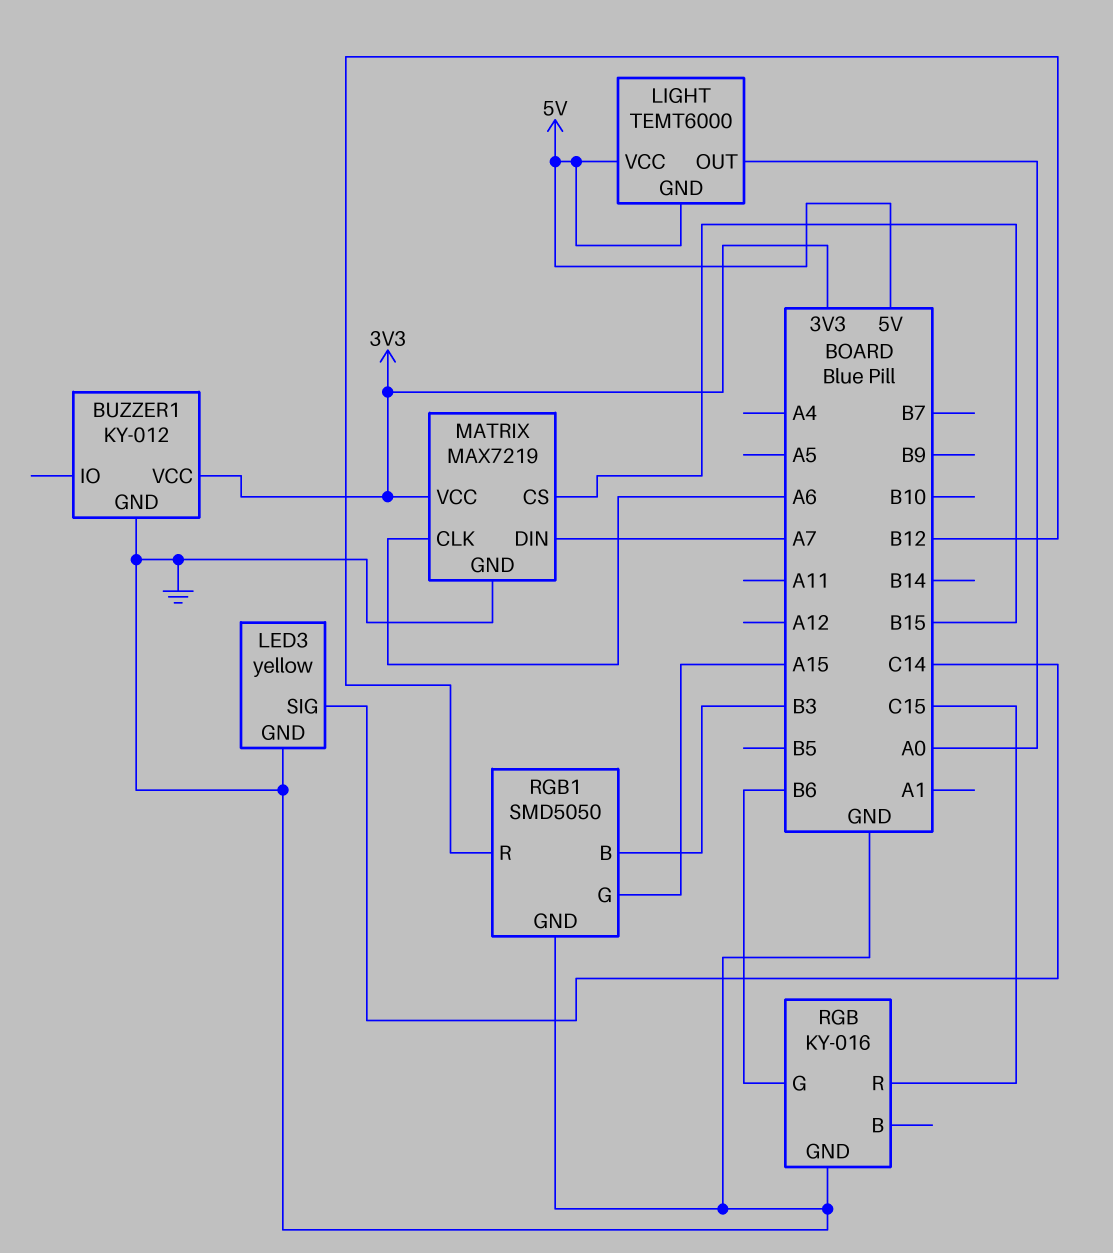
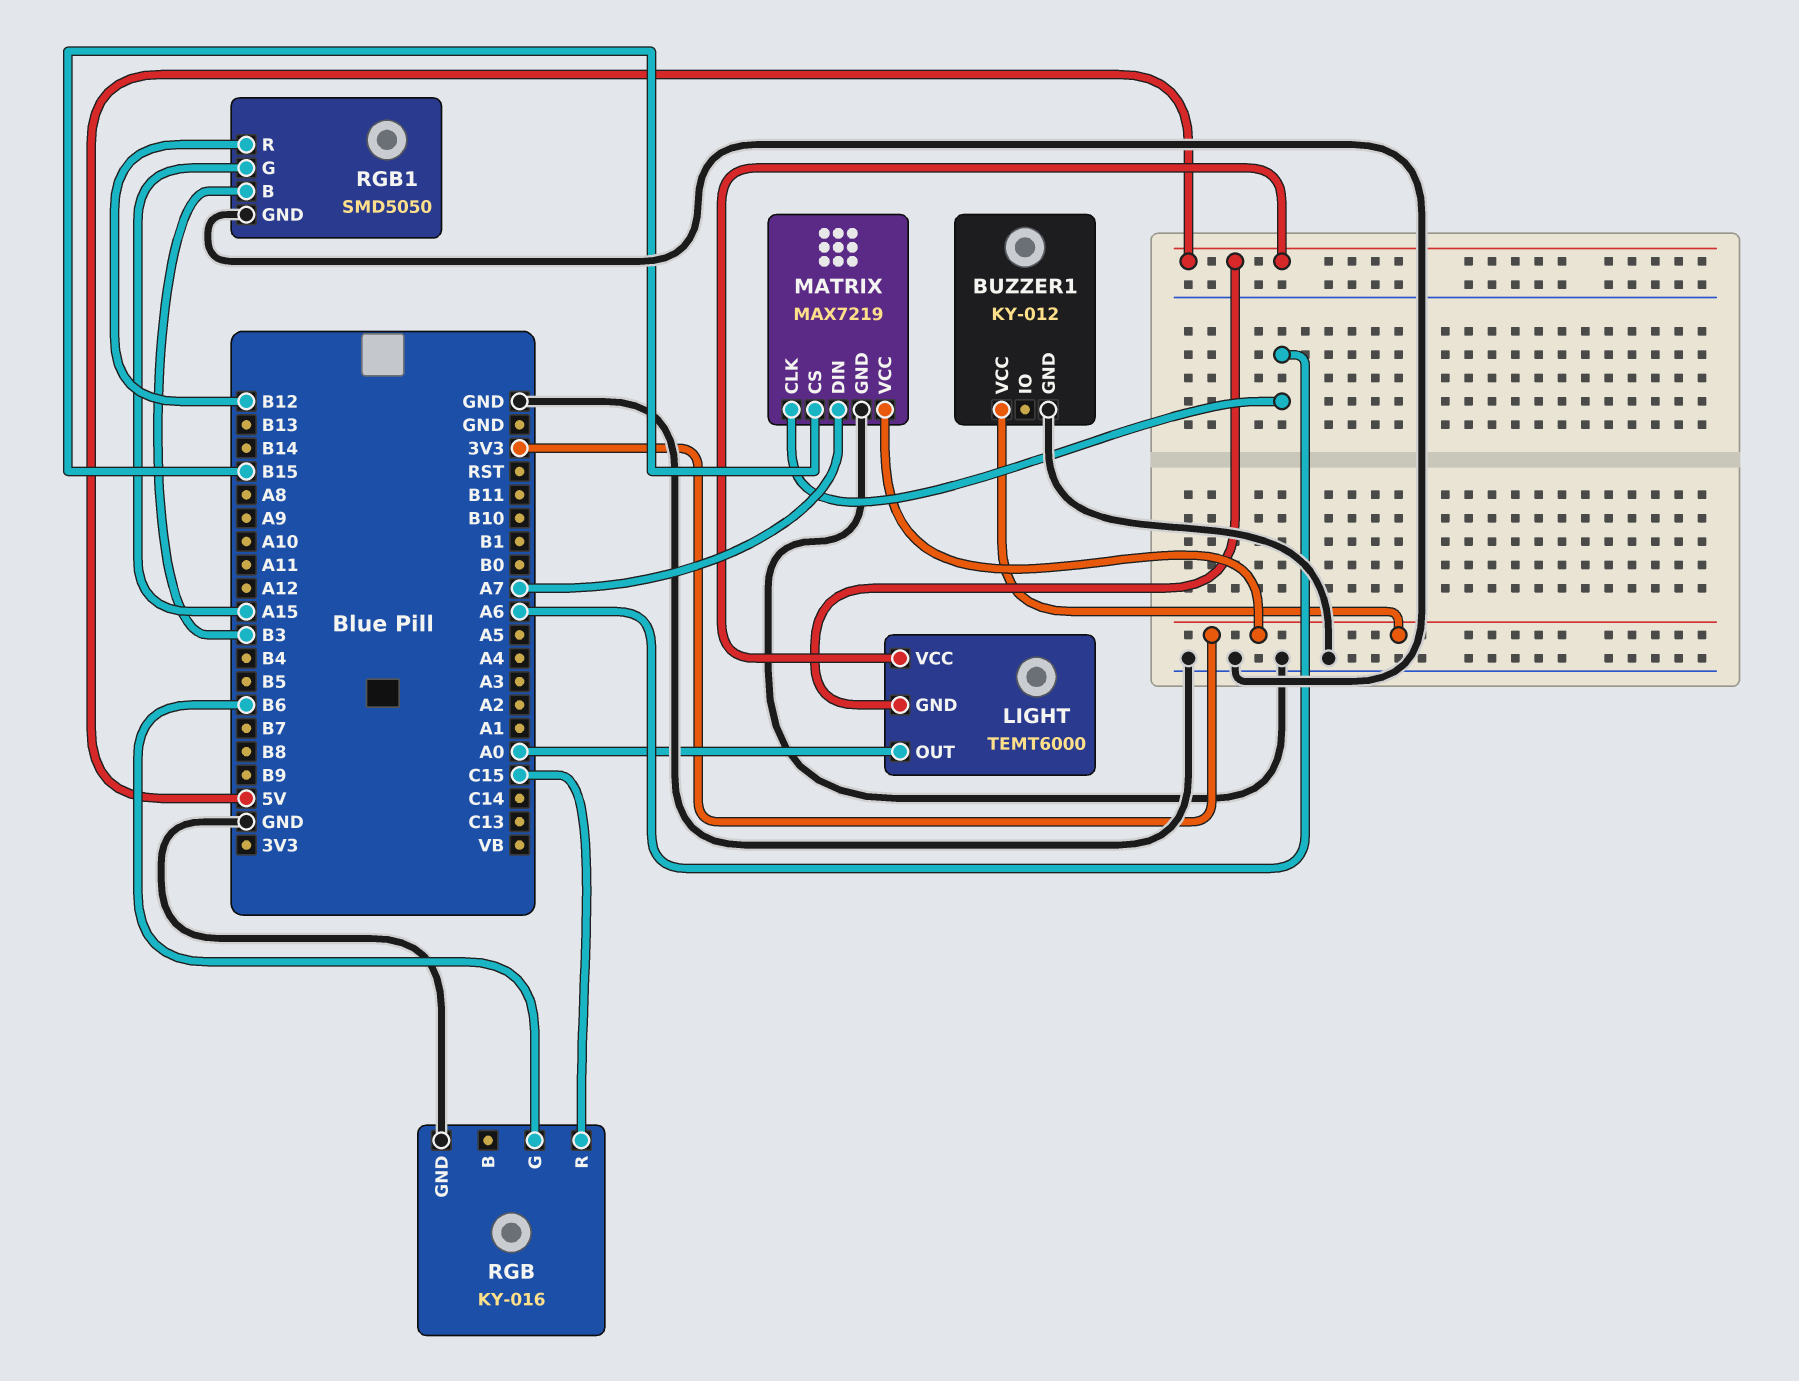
LED3: yellow -> none
LED3 pin GND: GND -> none
LED3 pin SIG: C14 -> none

